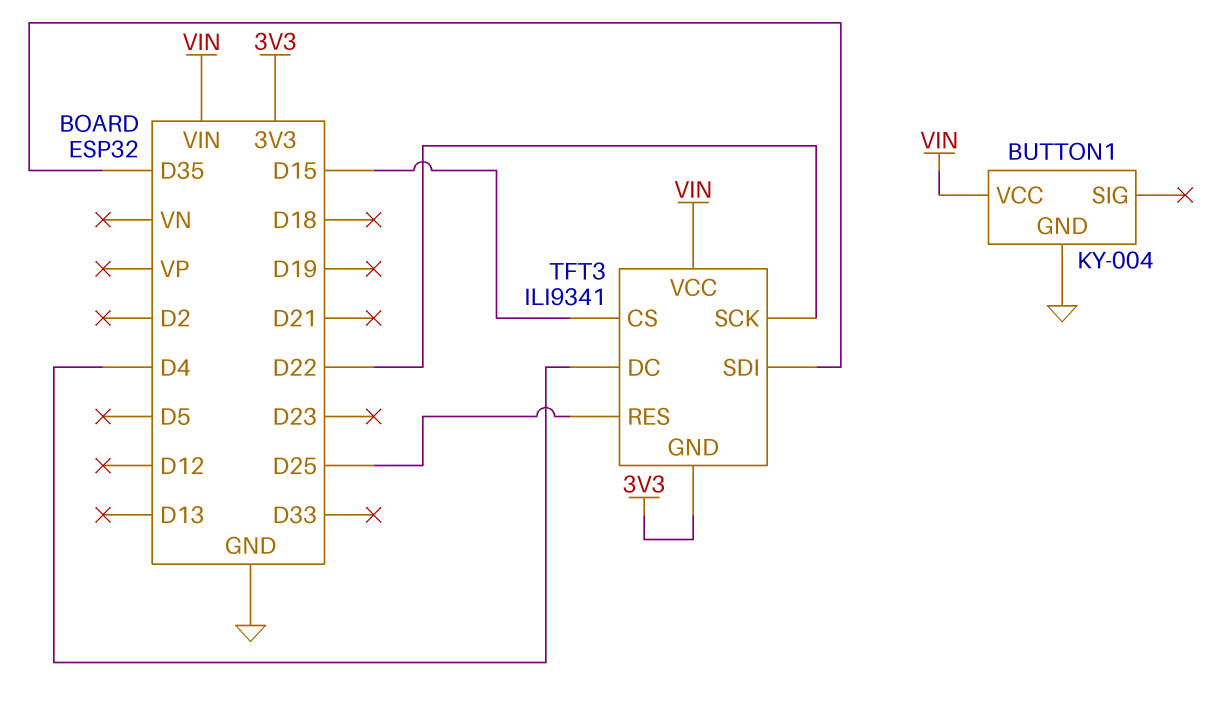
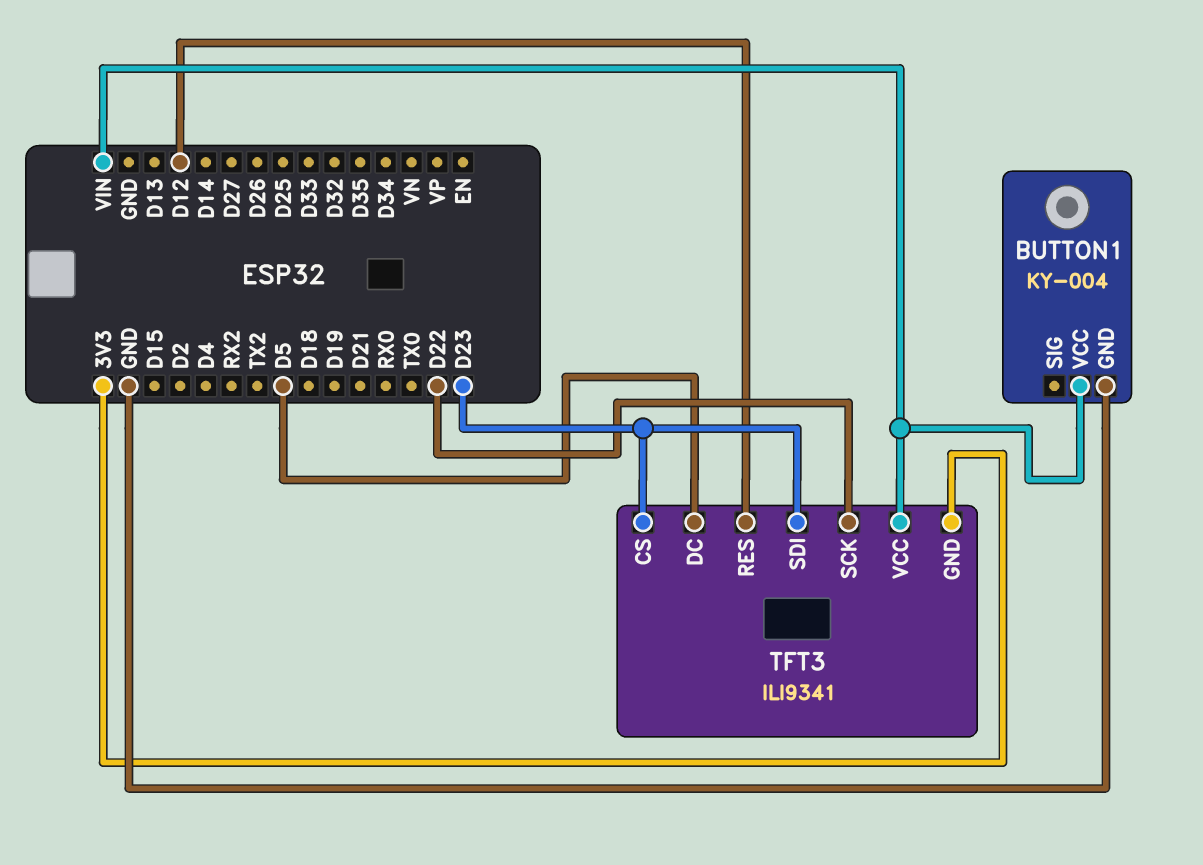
TFT3 pin CS: D15 -> D23
TFT3 pin DC: D4 -> D5
TFT3 pin RES: D25 -> D12
TFT3 pin SDI: D35 -> D23

